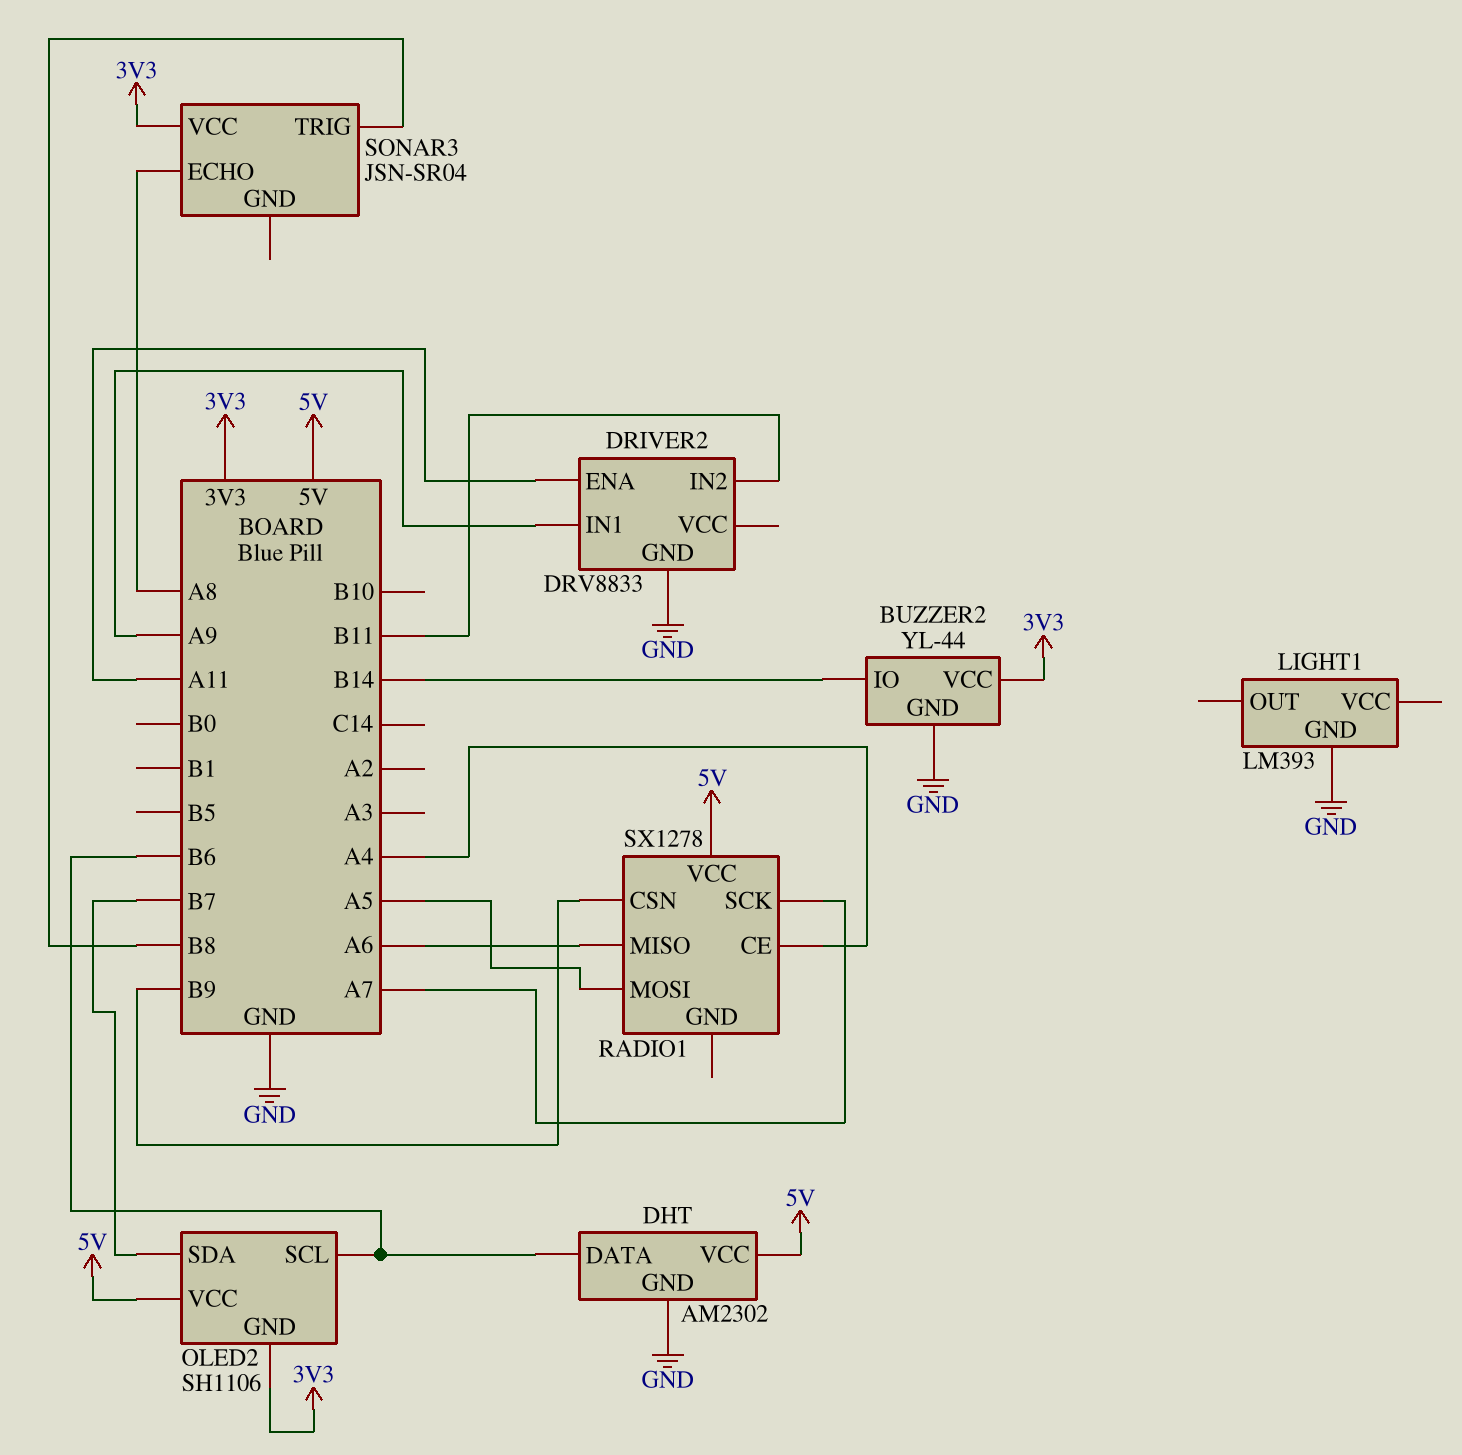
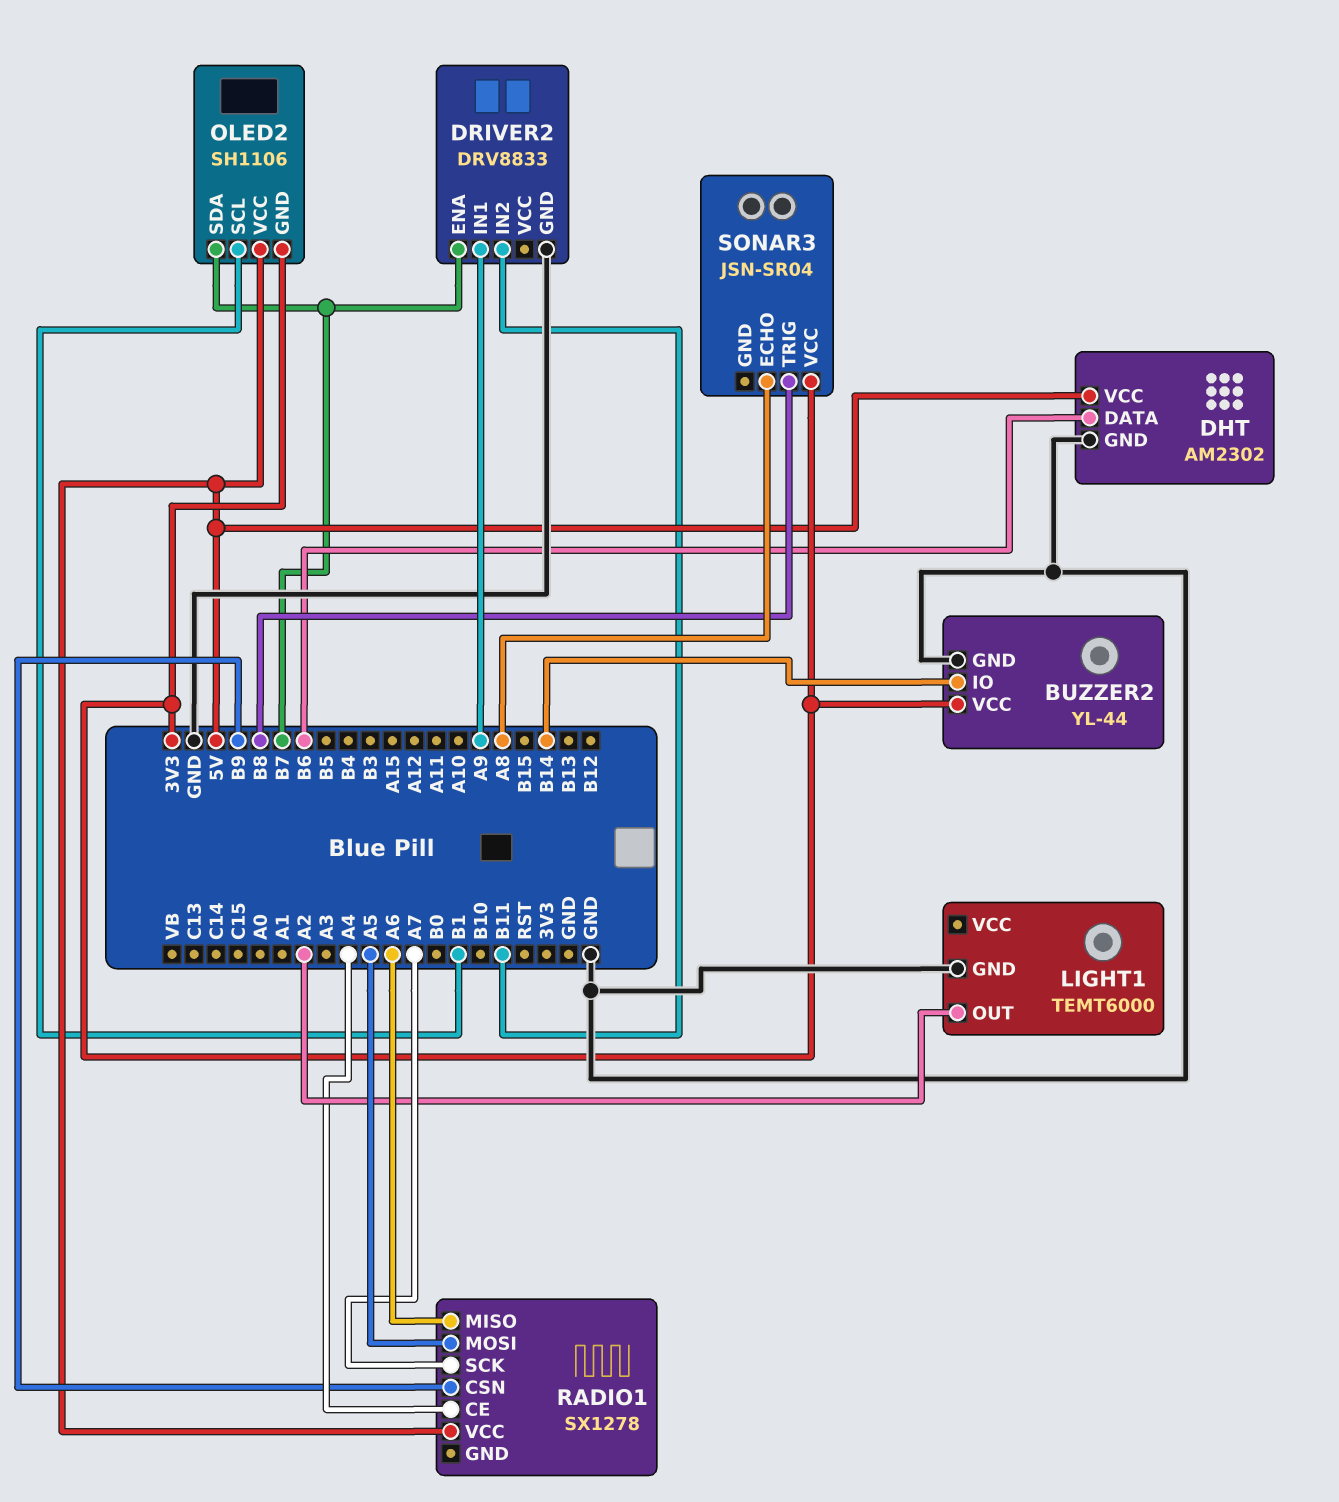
DRIVER2 pin ENA: A11 -> B7
LIGHT1: LM393 -> TEMT6000
LIGHT1 pin OUT: none -> A2
OLED2 pin SCL: B6 -> B1

